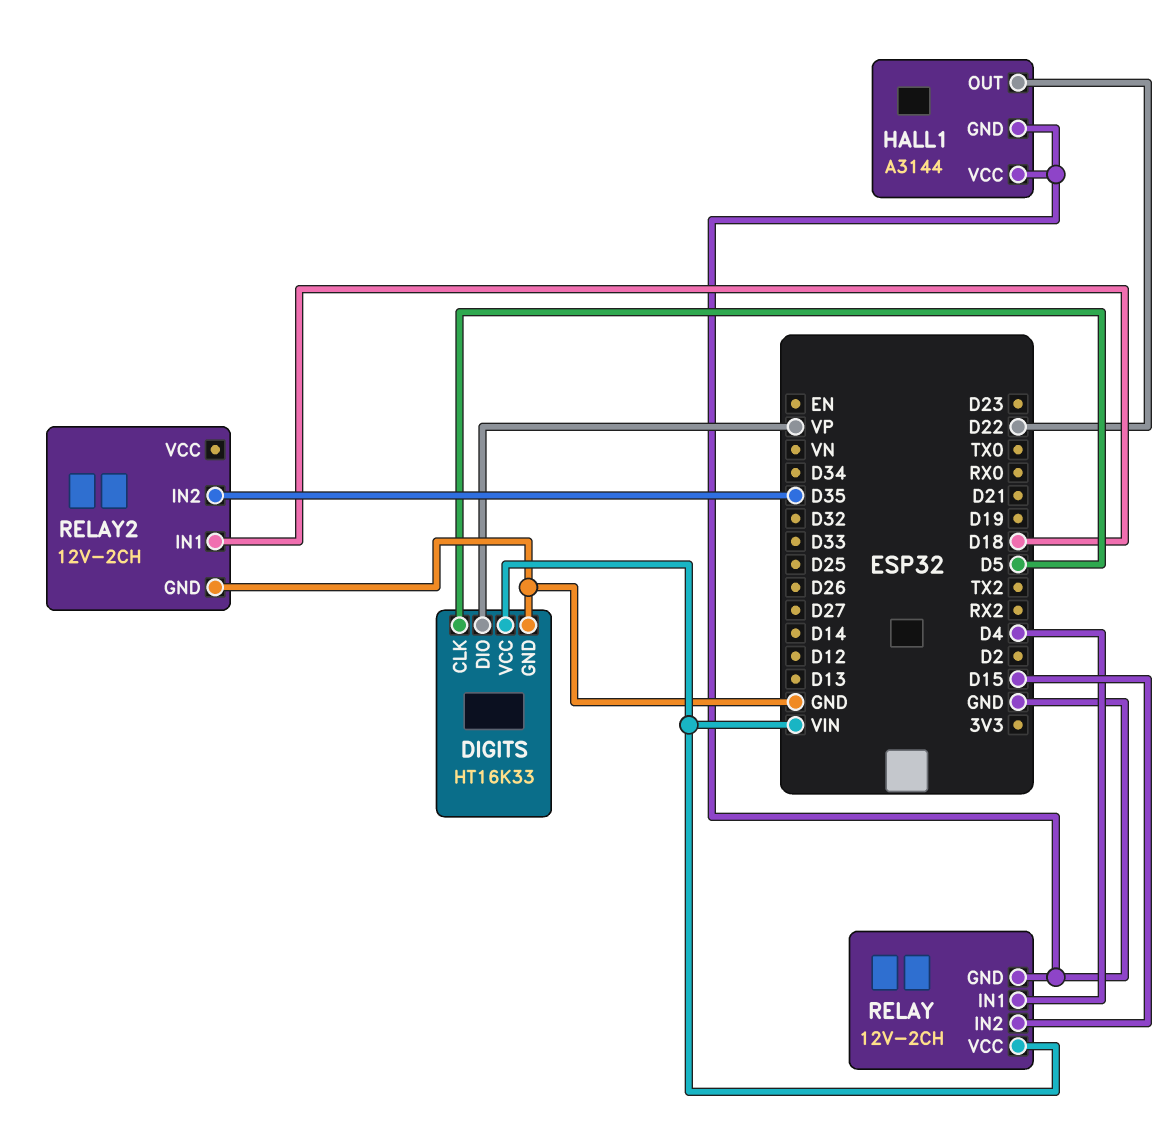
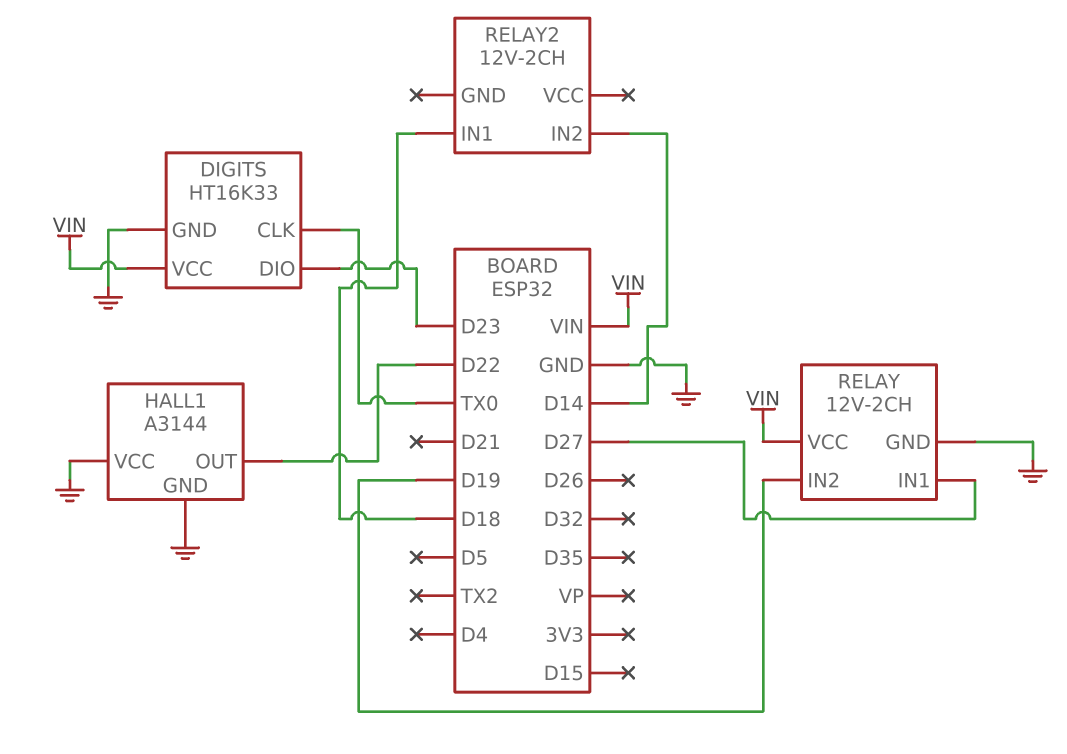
DIGITS pin CLK: D5 -> TX0
DIGITS pin DIO: VP -> D23
RELAY pin IN1: D4 -> D27
RELAY pin IN2: D15 -> D19
RELAY2 pin GND: GND -> none
RELAY2 pin IN2: D35 -> D14

